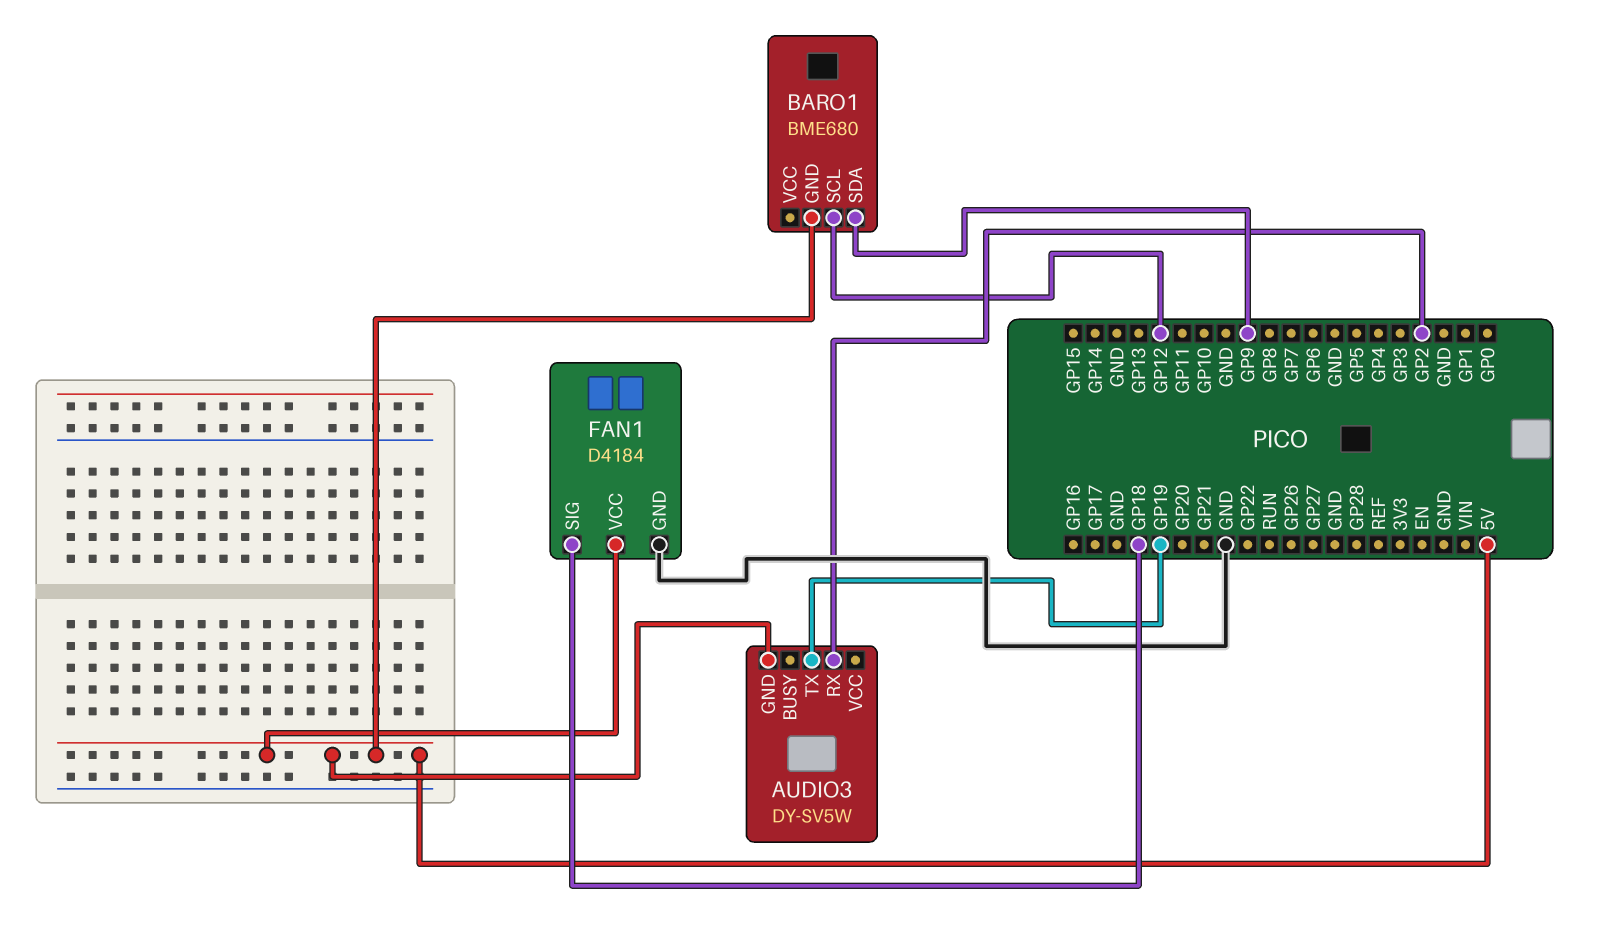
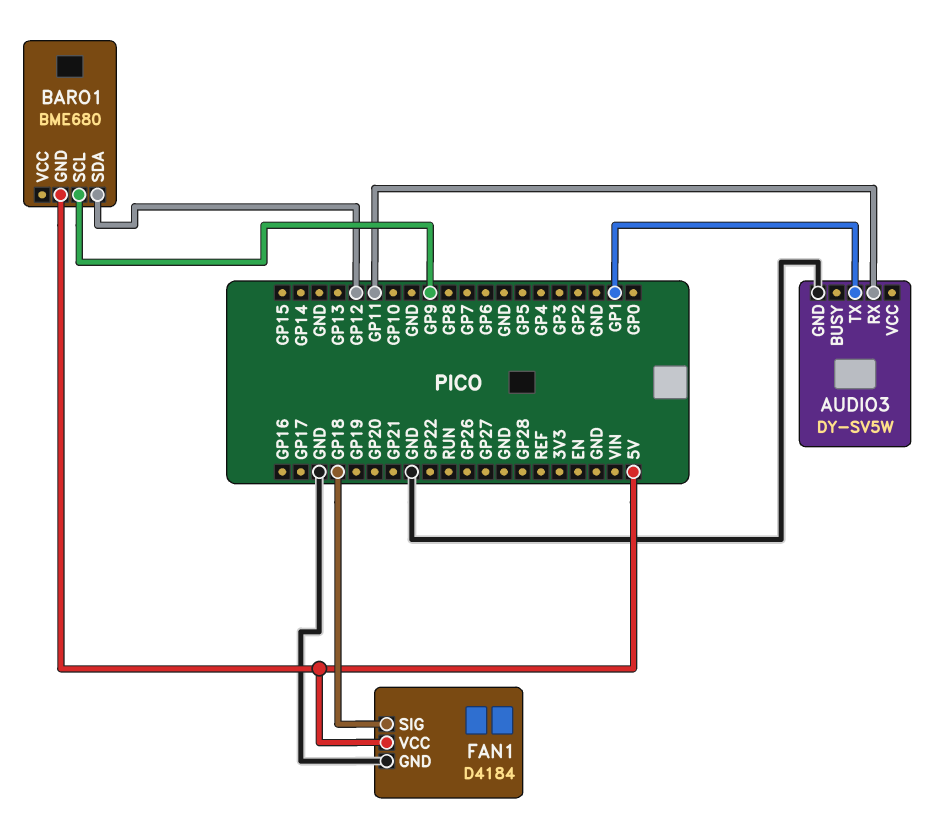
AUDIO3 pin GND: 5V -> GND
AUDIO3 pin RX: GP2 -> GP11
AUDIO3 pin TX: GP19 -> GP1
BARO1 pin SCL: GP12 -> GP9
BARO1 pin SDA: GP9 -> GP12

